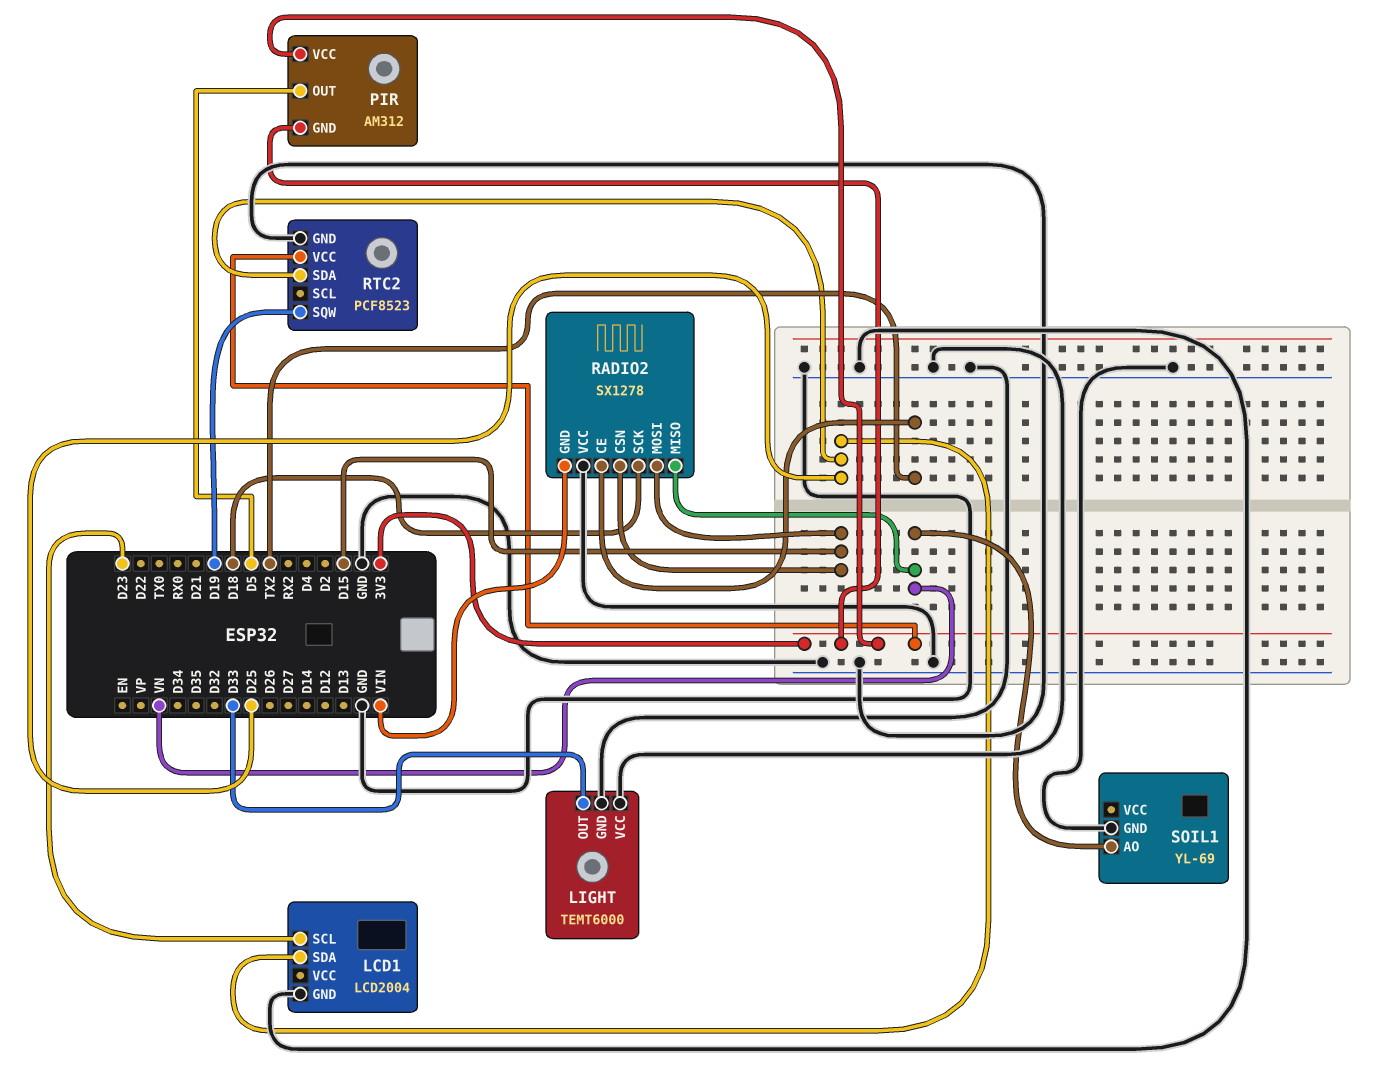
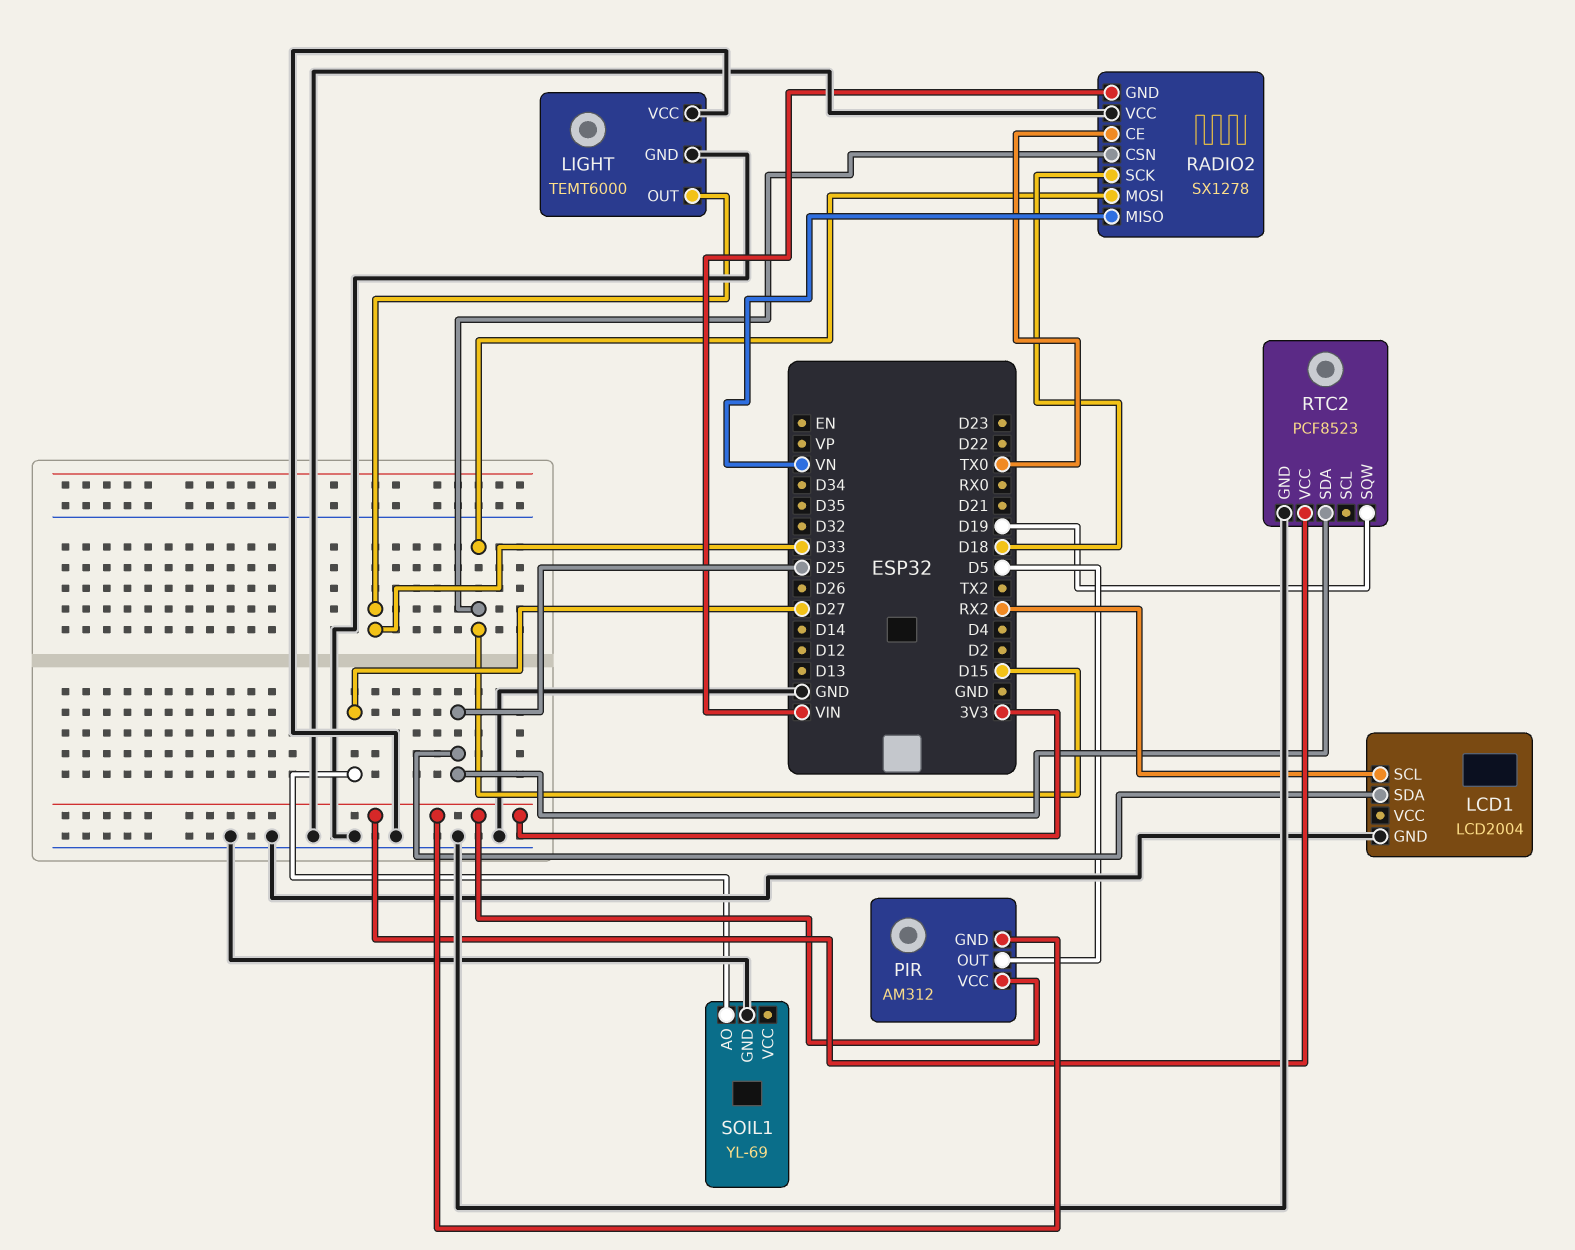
LCD1 pin SCL: D23 -> RX2
RADIO2 pin CE: TX2 -> TX0
SOIL1 pin AO: VN -> D27

